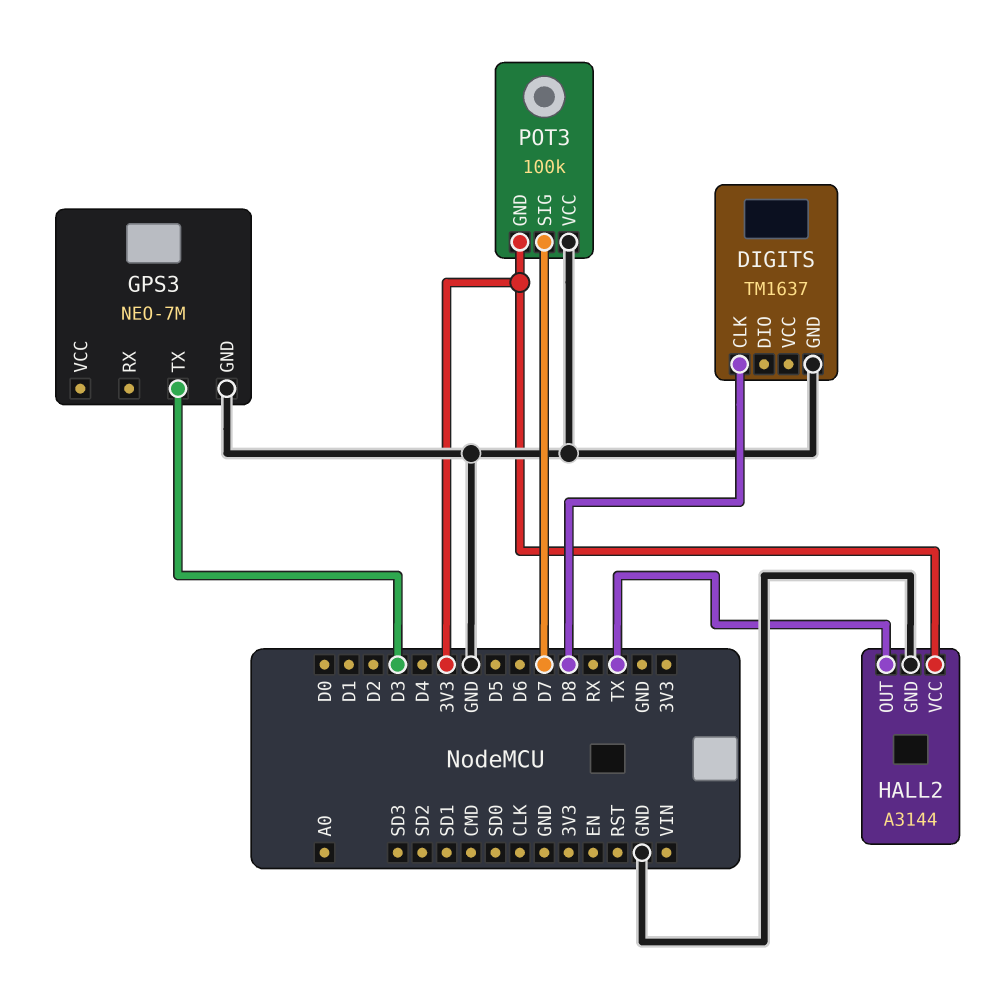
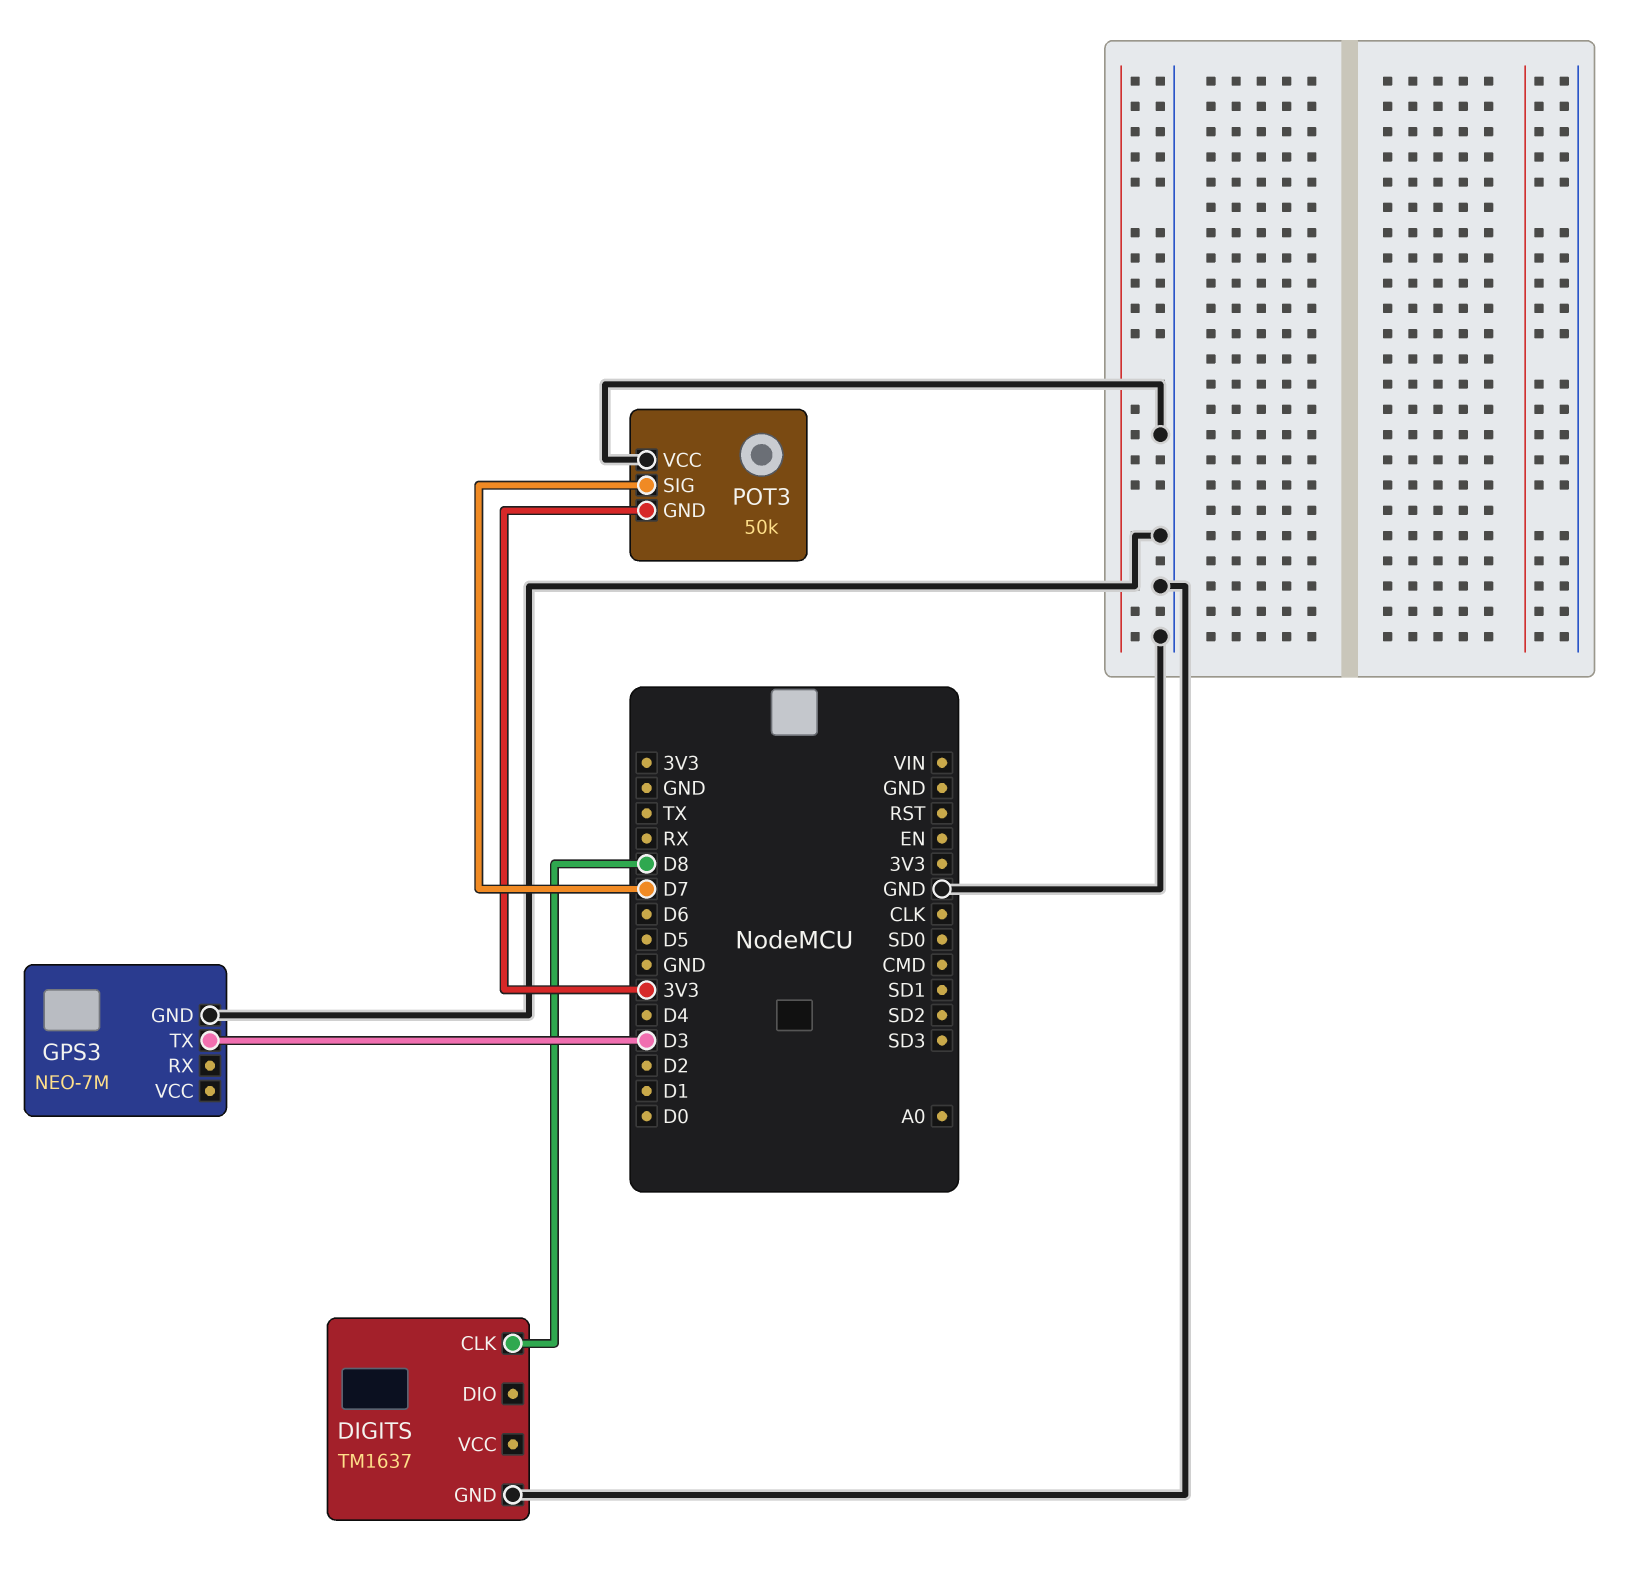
HALL2: A3144 -> none
HALL2 pin GND: GND -> none
HALL2 pin OUT: TX -> none
HALL2 pin VCC: 3V3 -> none
POT3: 100k -> 50k

